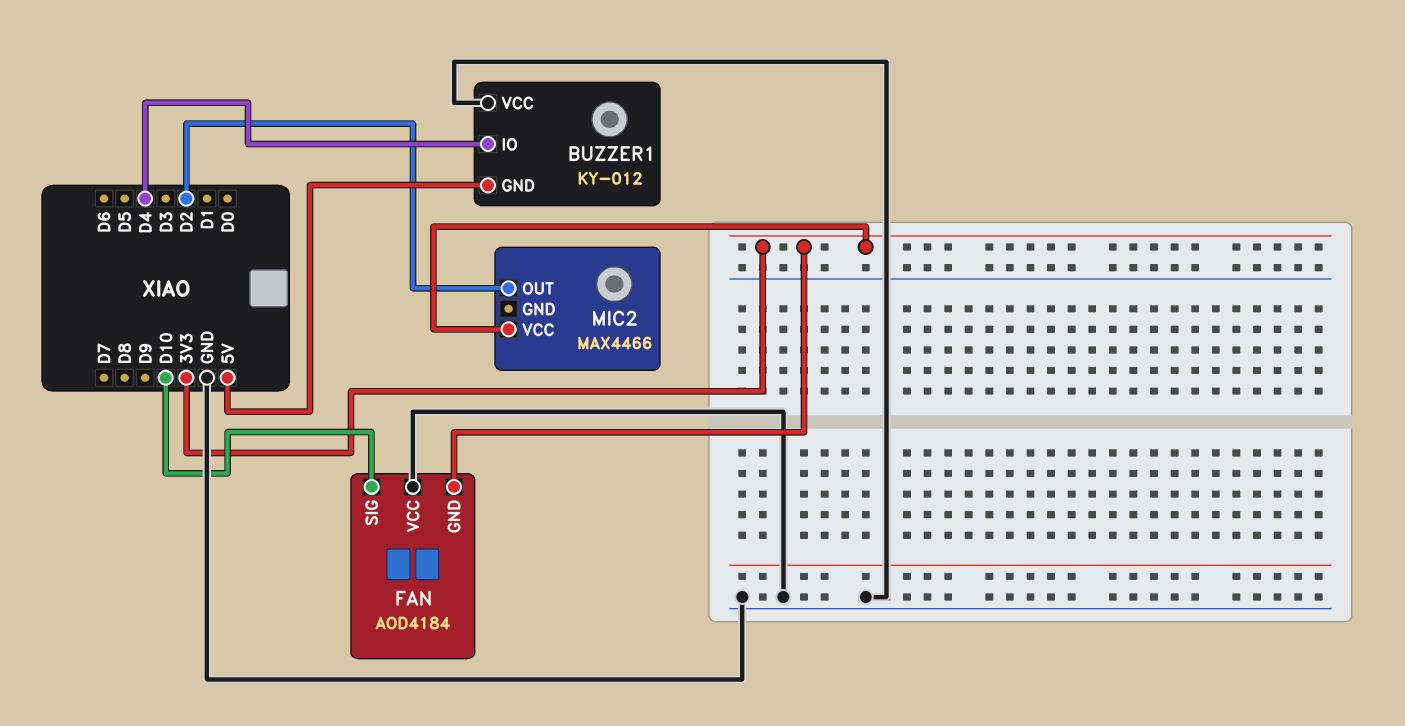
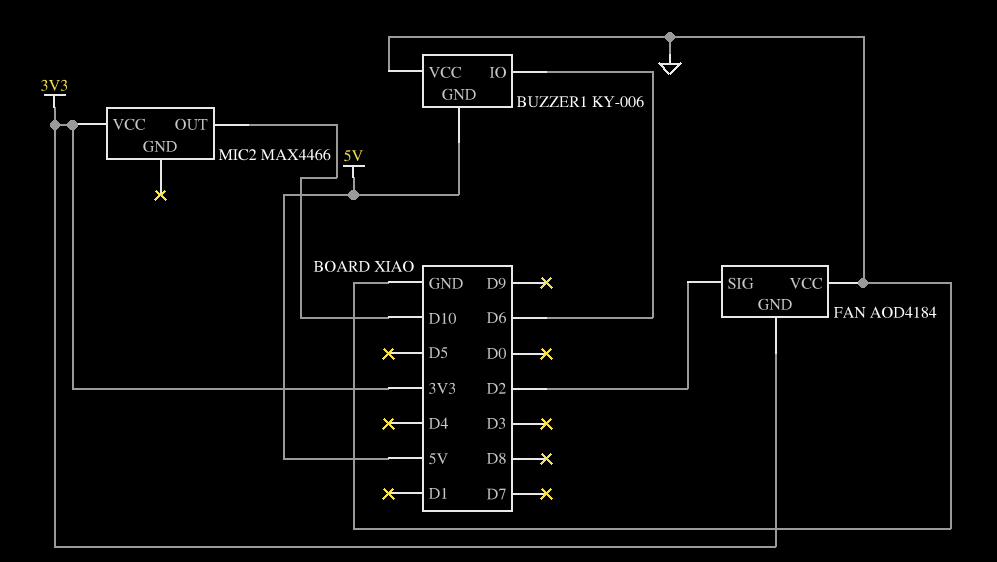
BUZZER1: KY-012 -> KY-006
BUZZER1 pin IO: D4 -> D6
FAN pin SIG: D10 -> D2
MIC2 pin OUT: D2 -> D10

